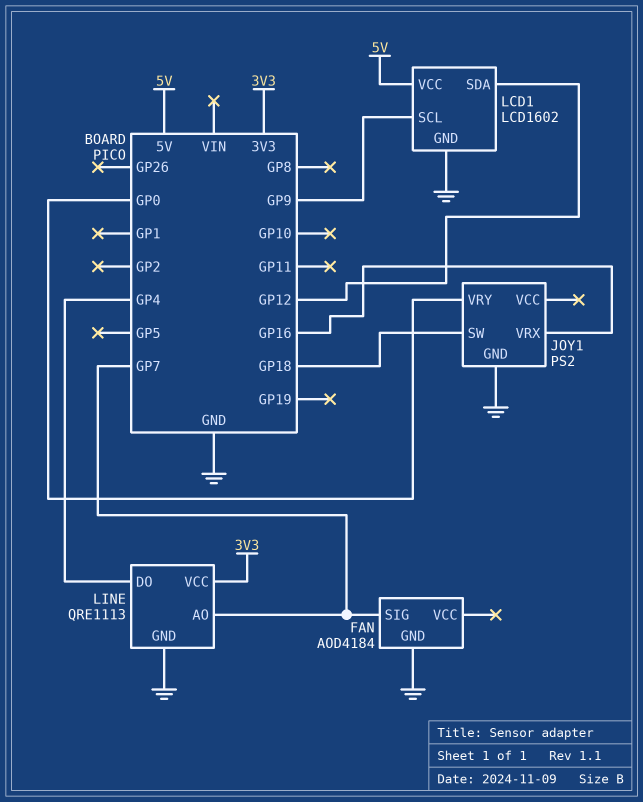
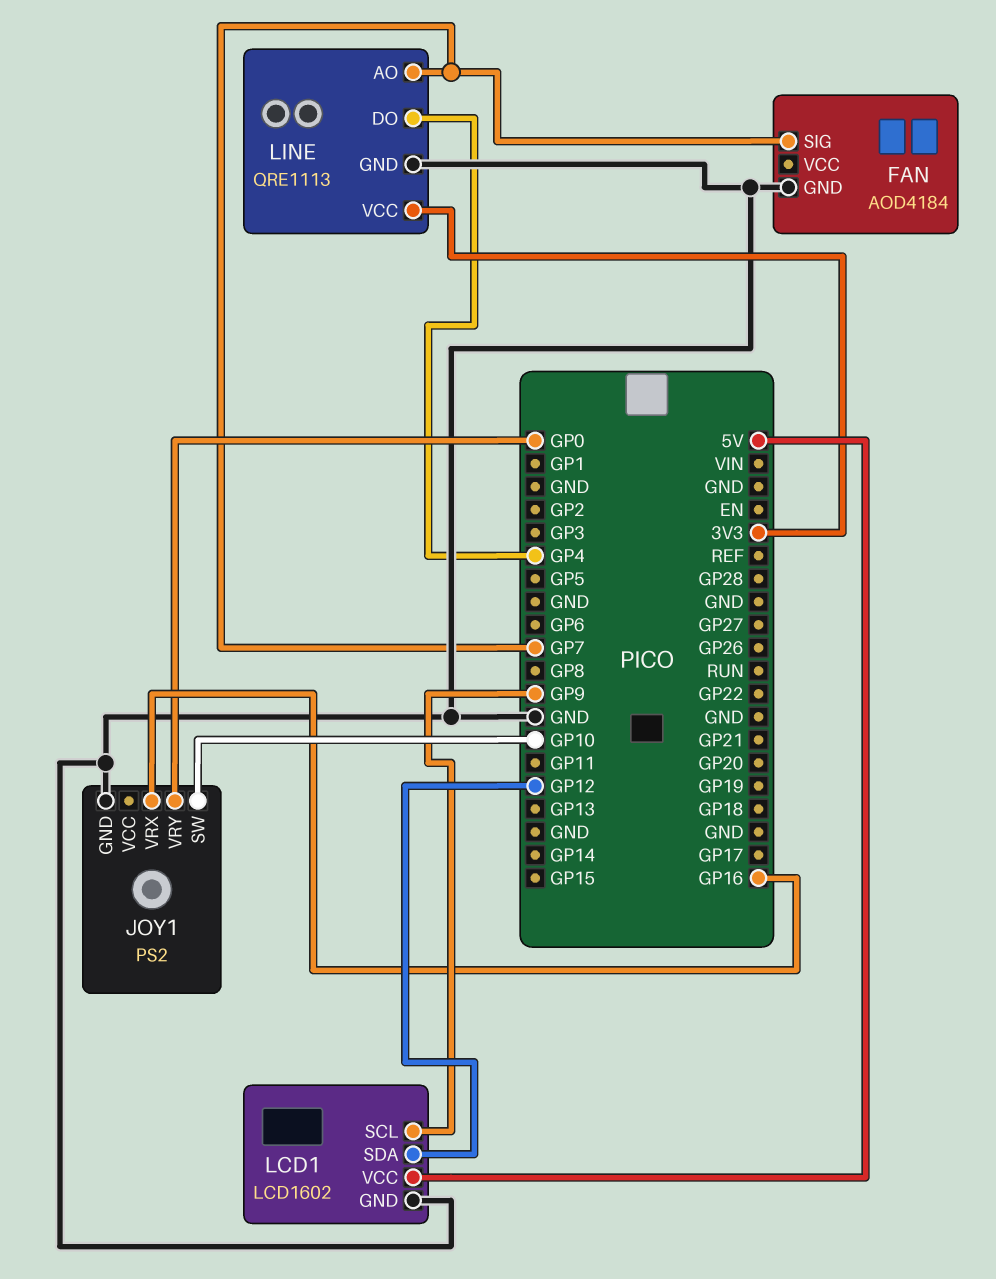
JOY1 pin SW: GP18 -> GP10

